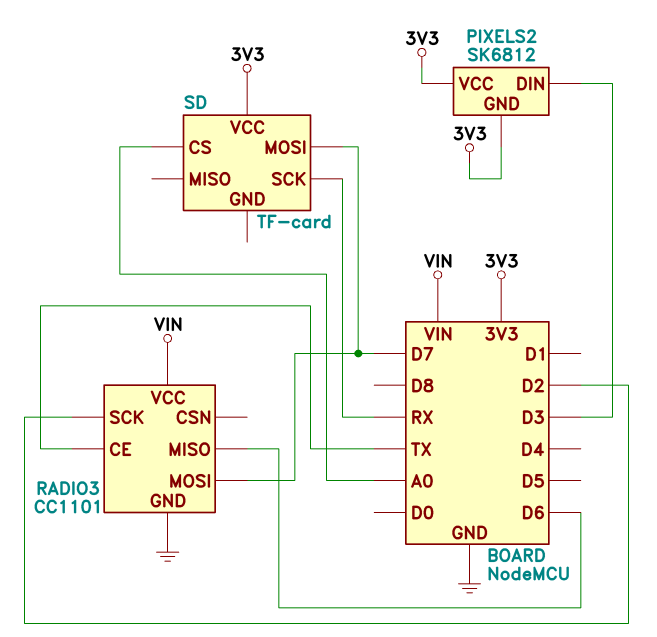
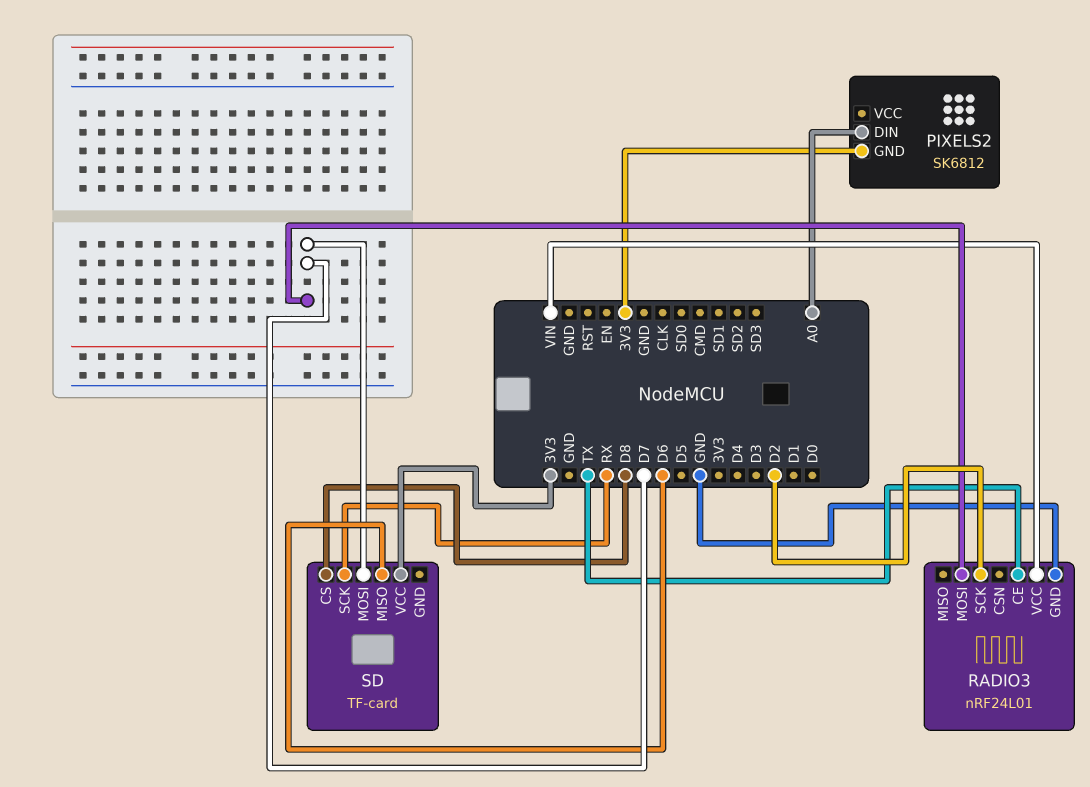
PIXELS2 pin DIN: D3 -> A0
PIXELS2 pin VCC: 3V3 -> none
RADIO3: CC1101 -> nRF24L01
RADIO3 pin MISO: D6 -> none
SD pin CS: A0 -> D8
SD pin MISO: none -> D6

